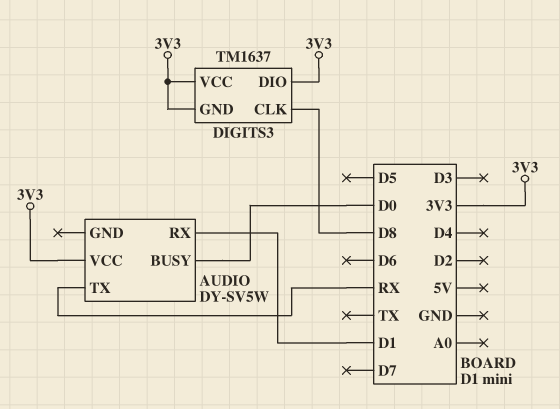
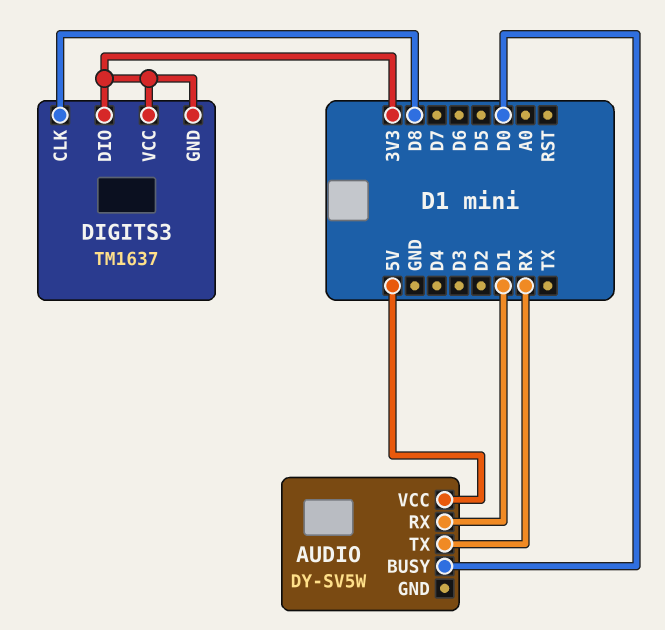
AUDIO pin VCC: 3V3 -> 5V

